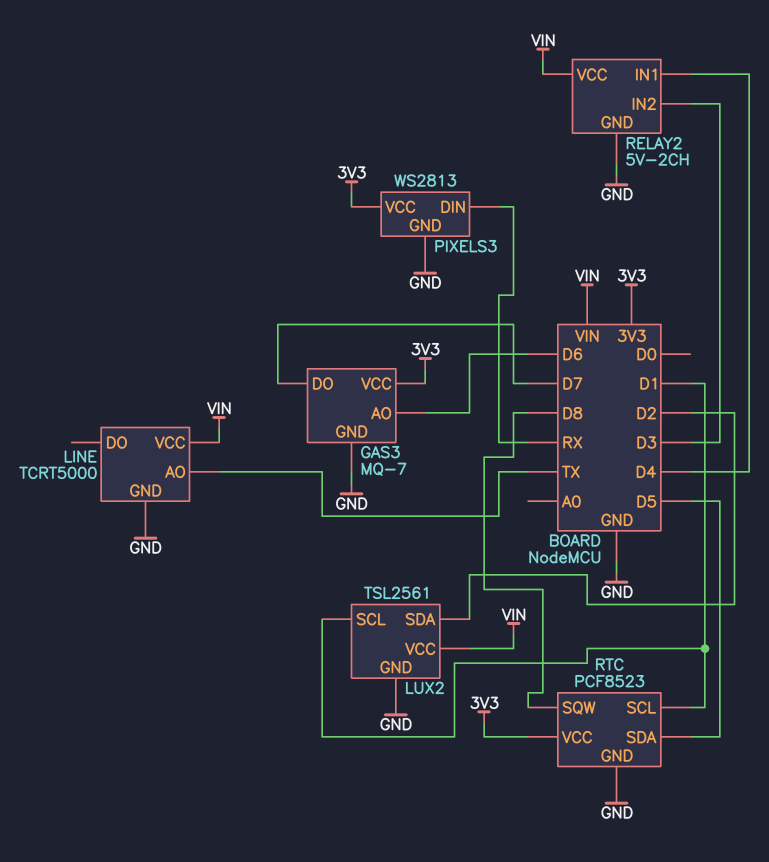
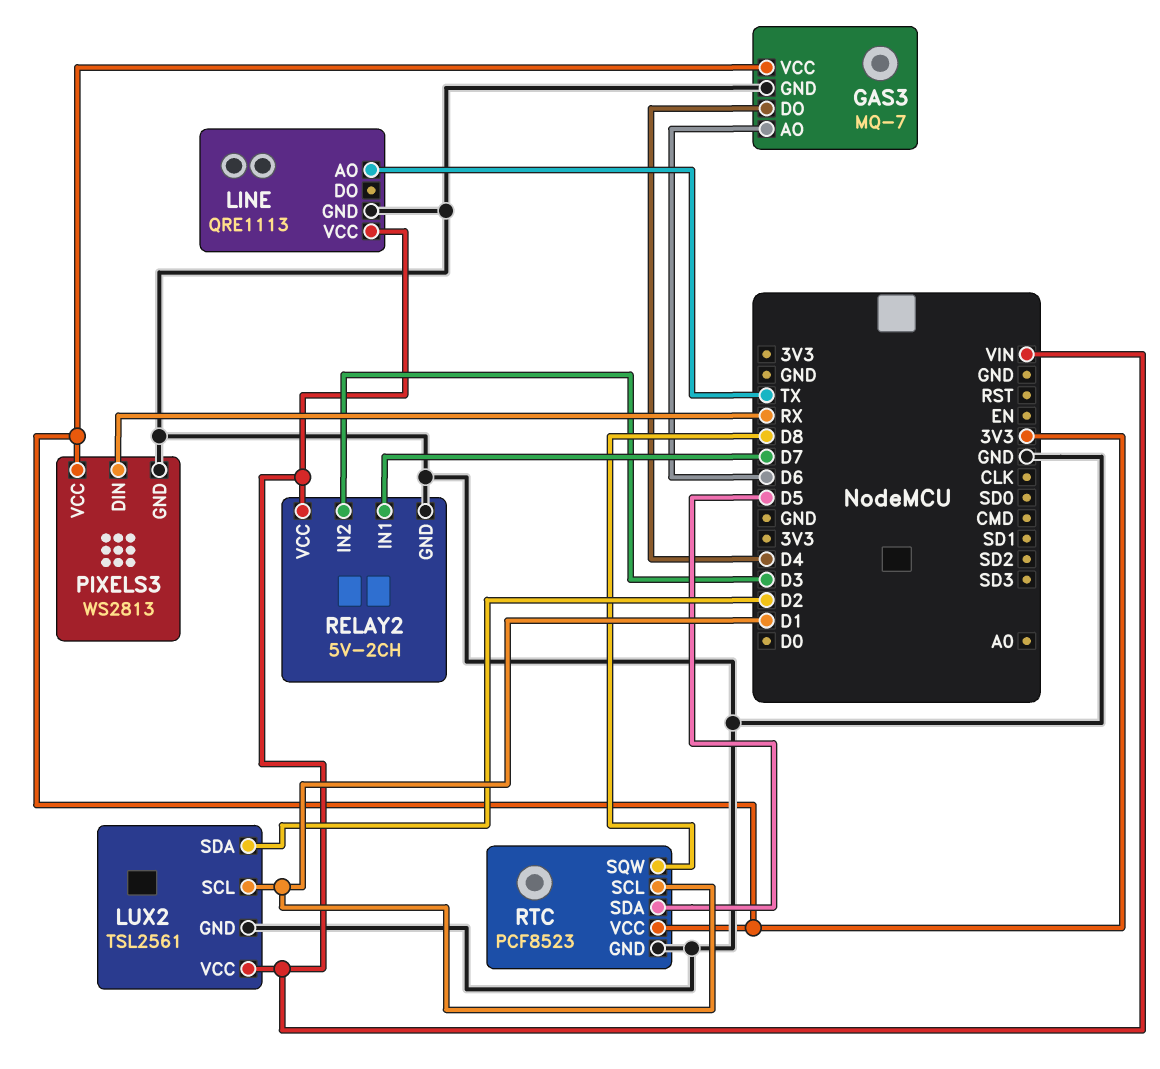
GAS3 pin DO: D7 -> D4
LINE: TCRT5000 -> QRE1113
RELAY2 pin IN1: D4 -> D7

